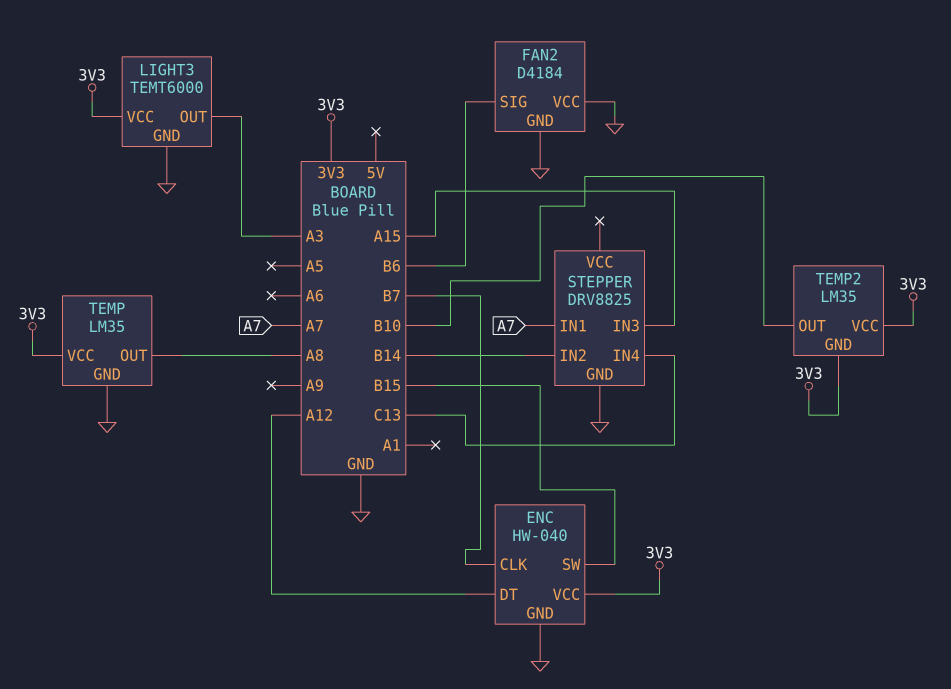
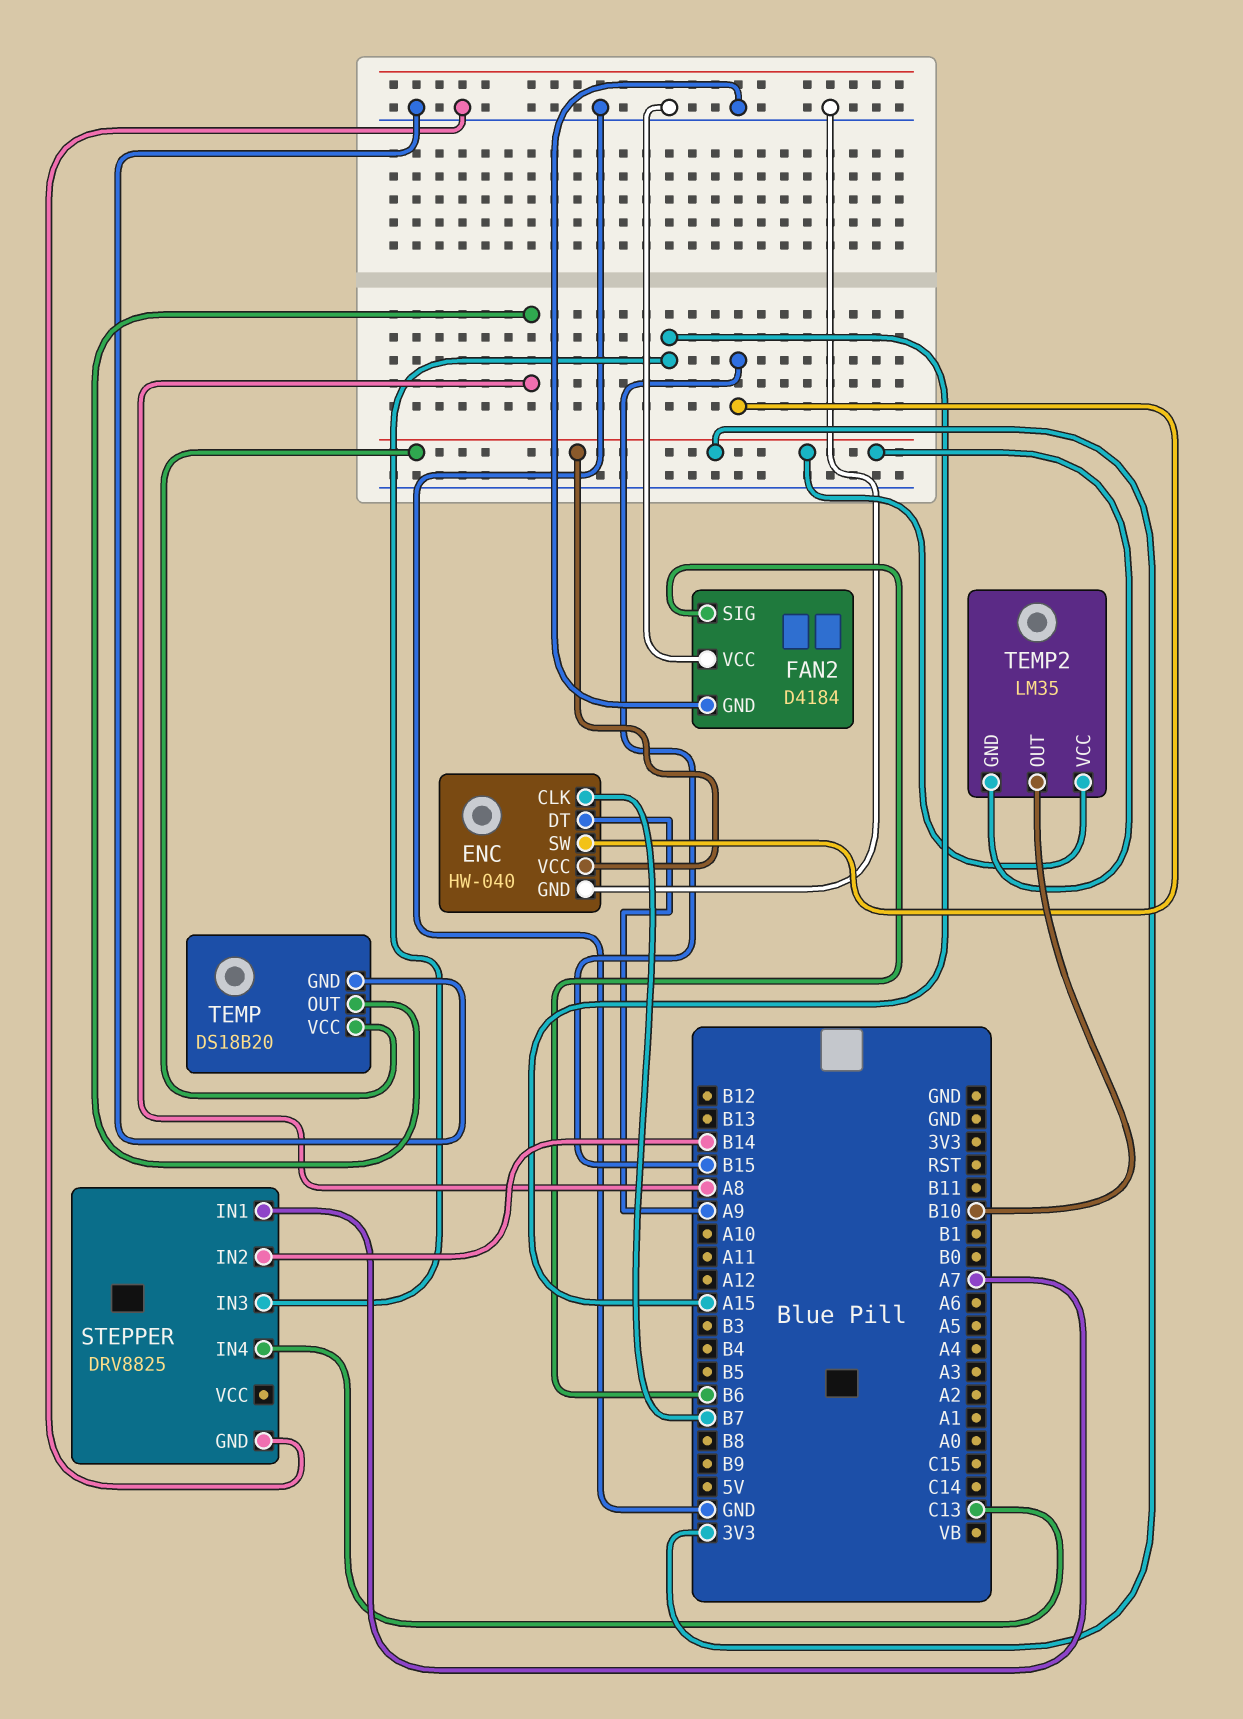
ENC pin DT: A12 -> A9
LIGHT3: TEMT6000 -> none
LIGHT3 pin GND: GND -> none
LIGHT3 pin OUT: A3 -> none
LIGHT3 pin VCC: 3V3 -> none
TEMP: LM35 -> DS18B20

